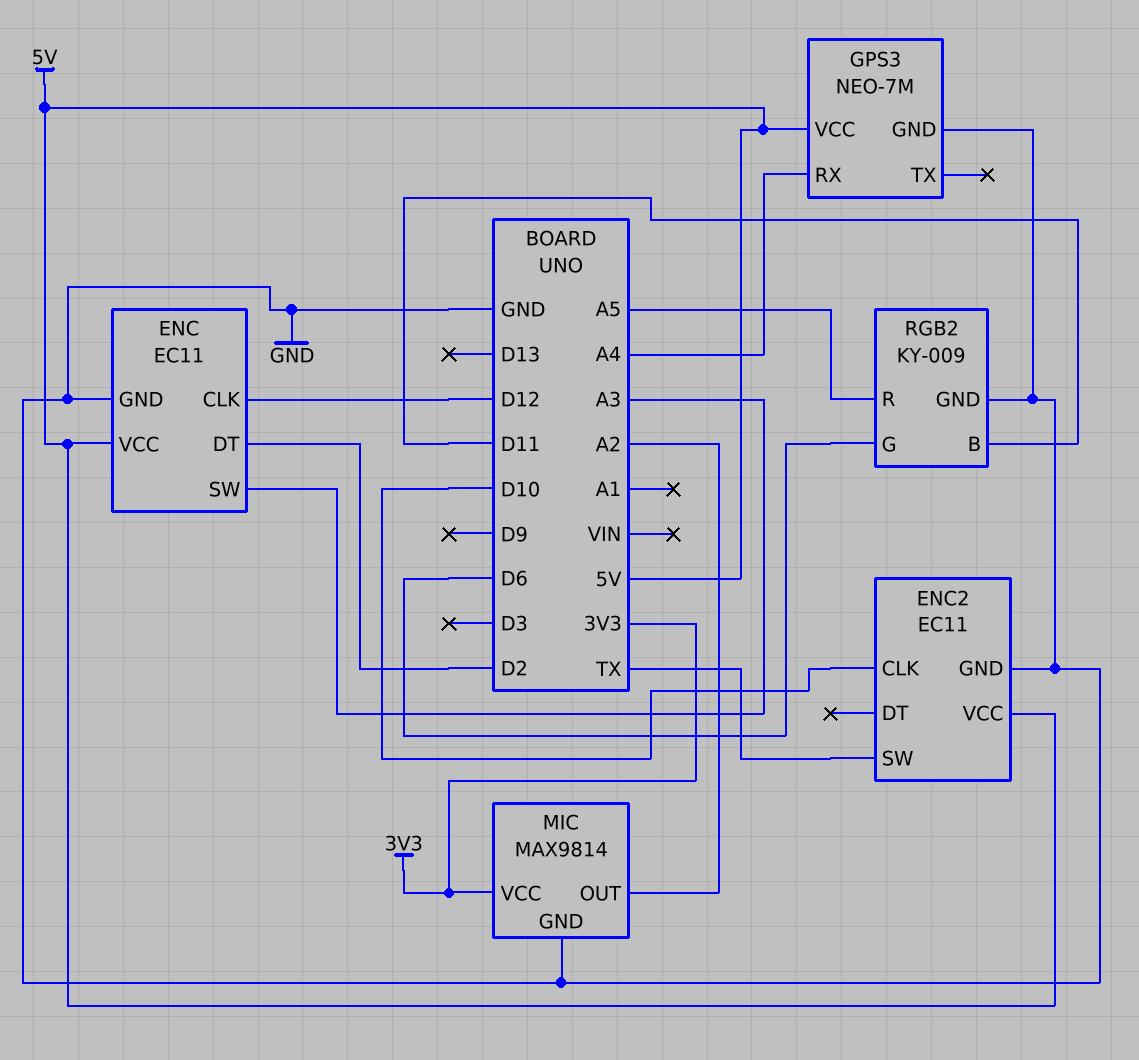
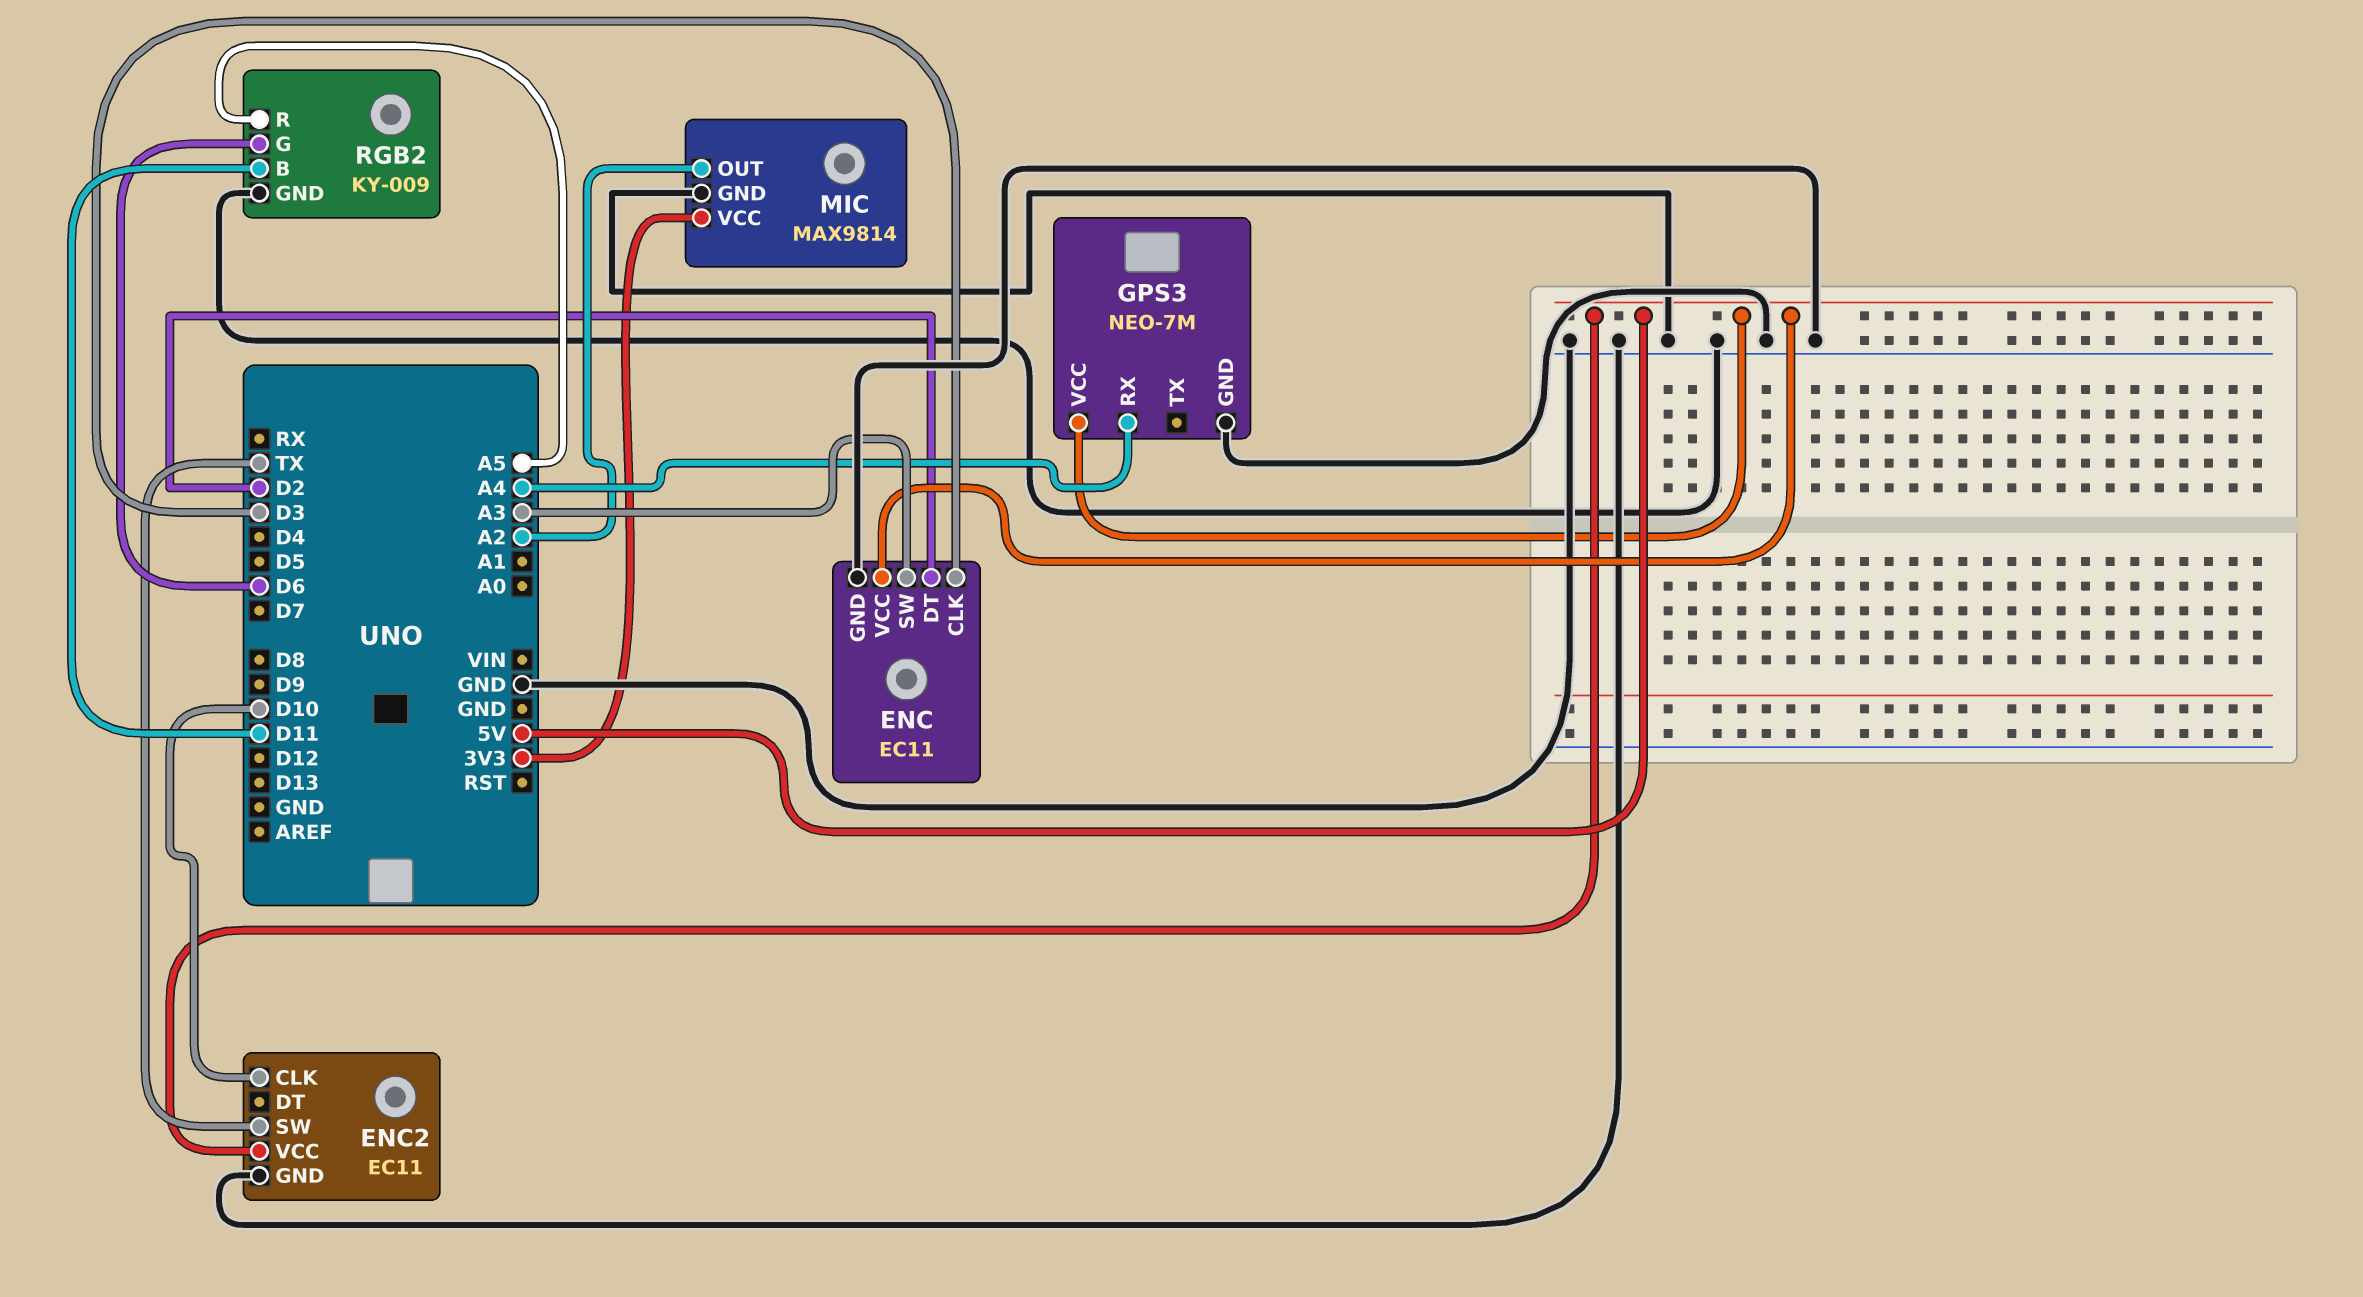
ENC pin CLK: D12 -> D3

